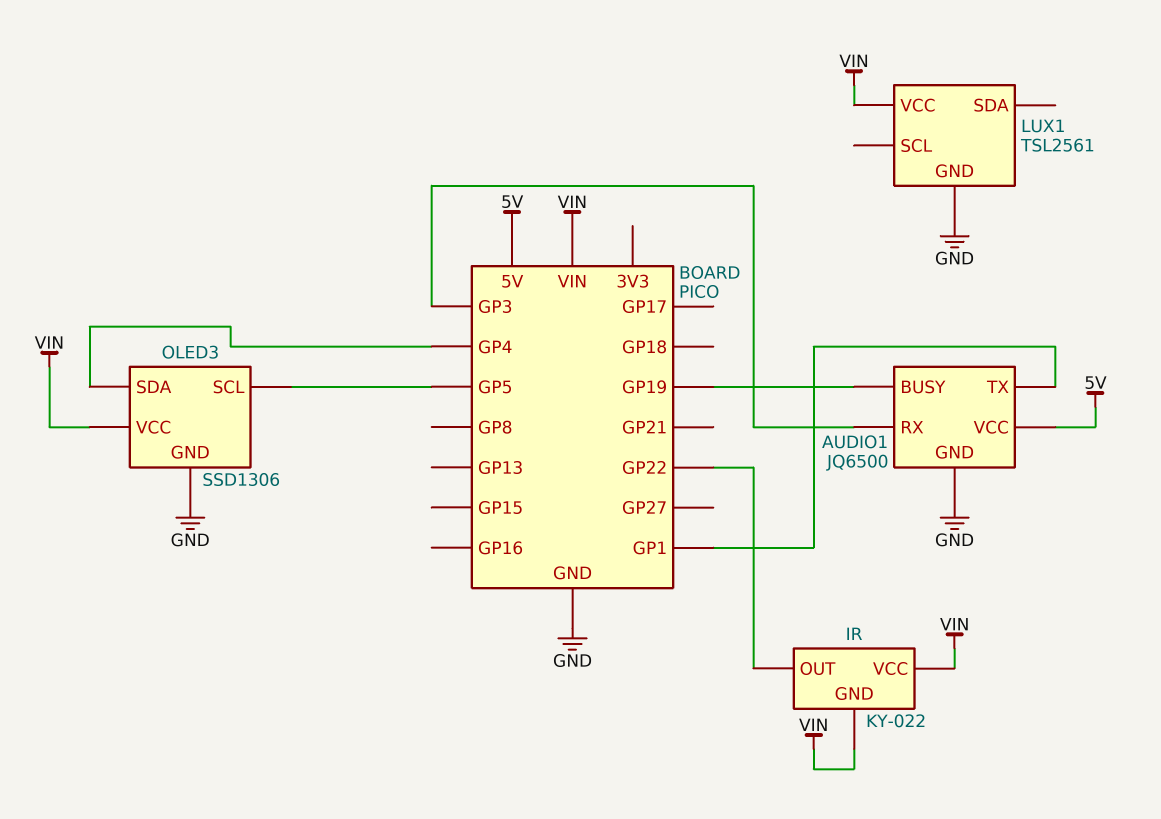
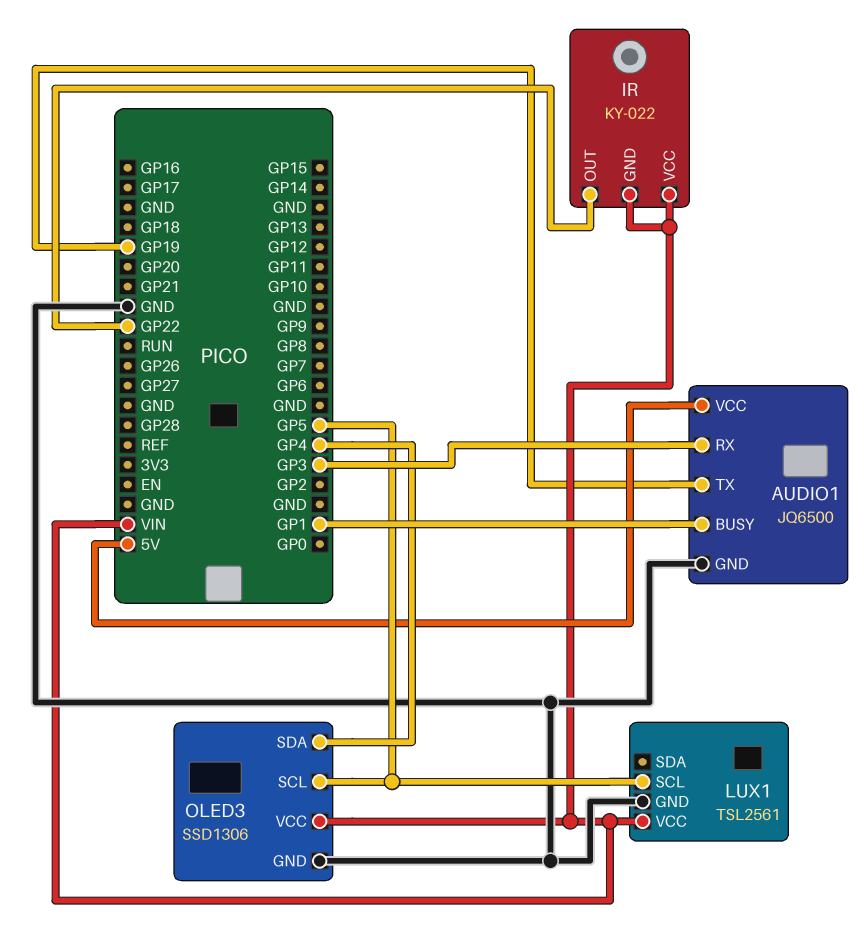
AUDIO1 pin BUSY: GP19 -> GP1
AUDIO1 pin TX: GP1 -> GP19
LUX1 pin SCL: none -> GP5

